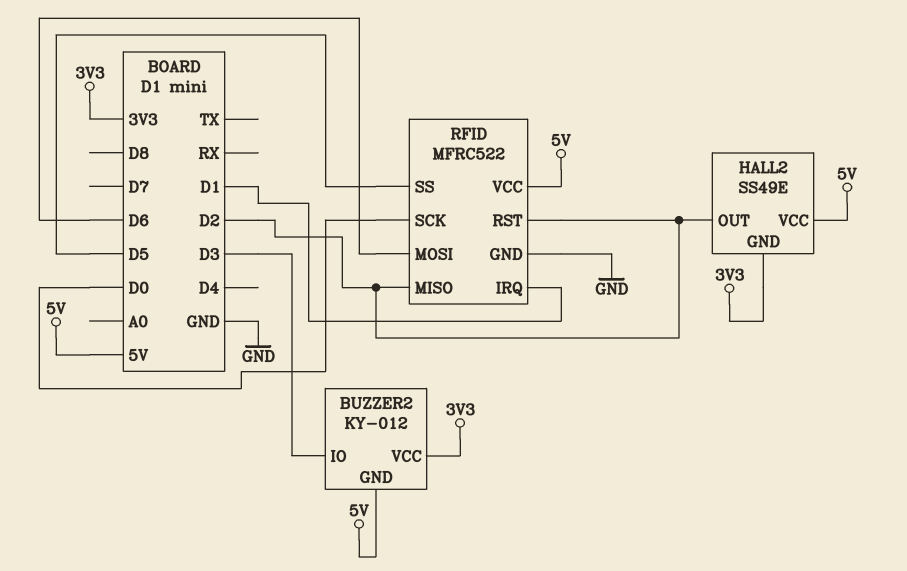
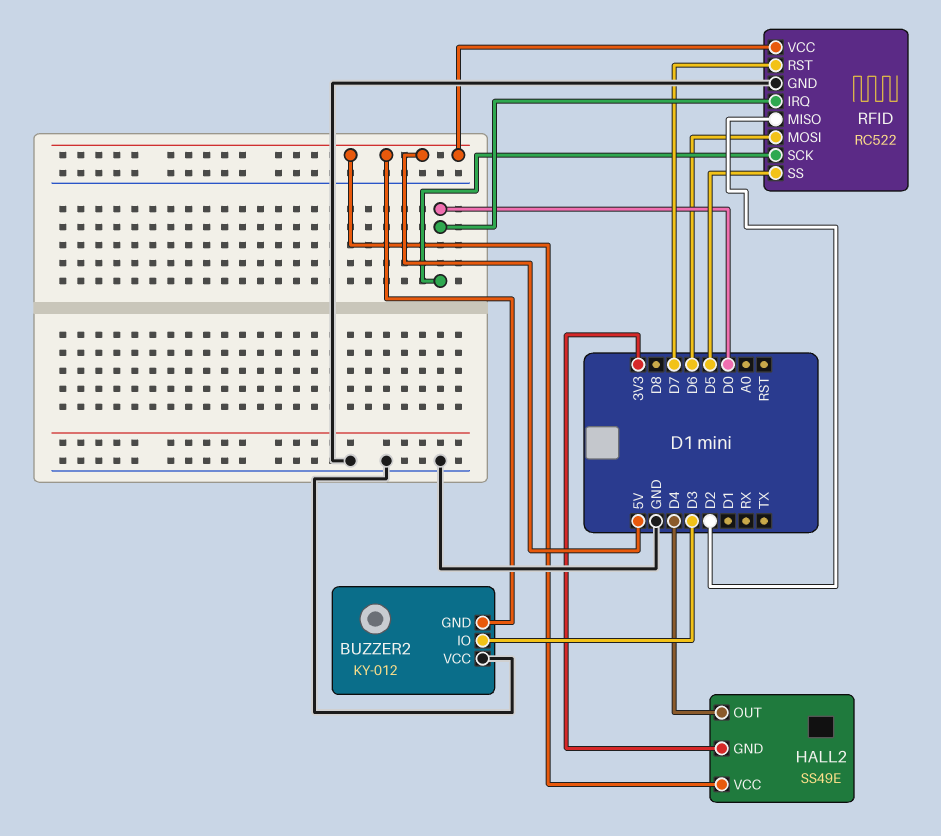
BUZZER2 pin VCC: 3V3 -> GND
HALL2 pin OUT: D2 -> D4
RFID: MFRC522 -> RC522
RFID pin IRQ: D1 -> D0
RFID pin RST: D2 -> D7

